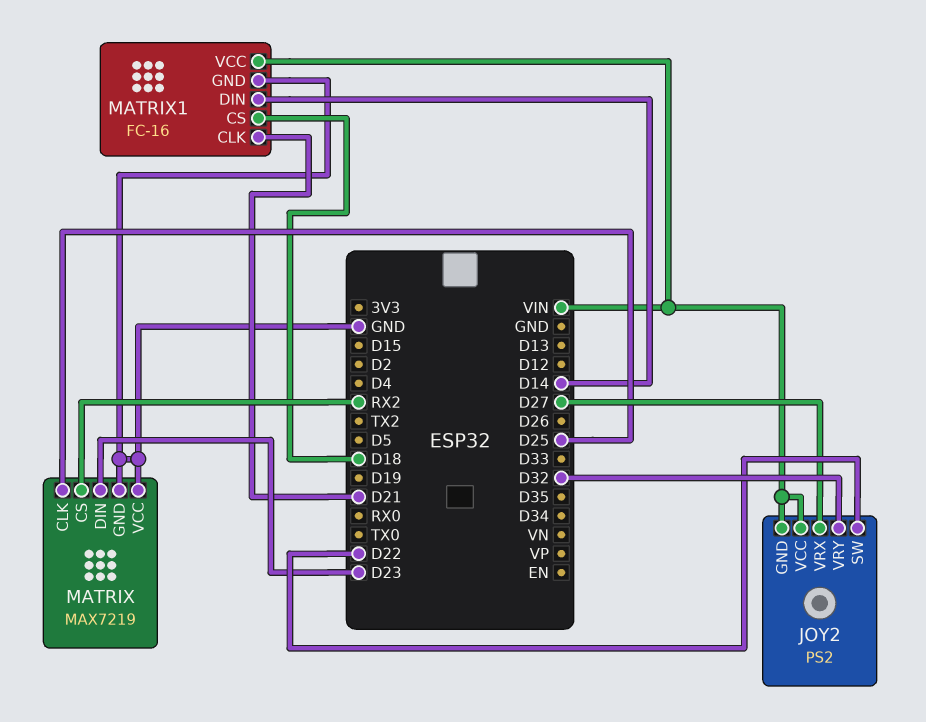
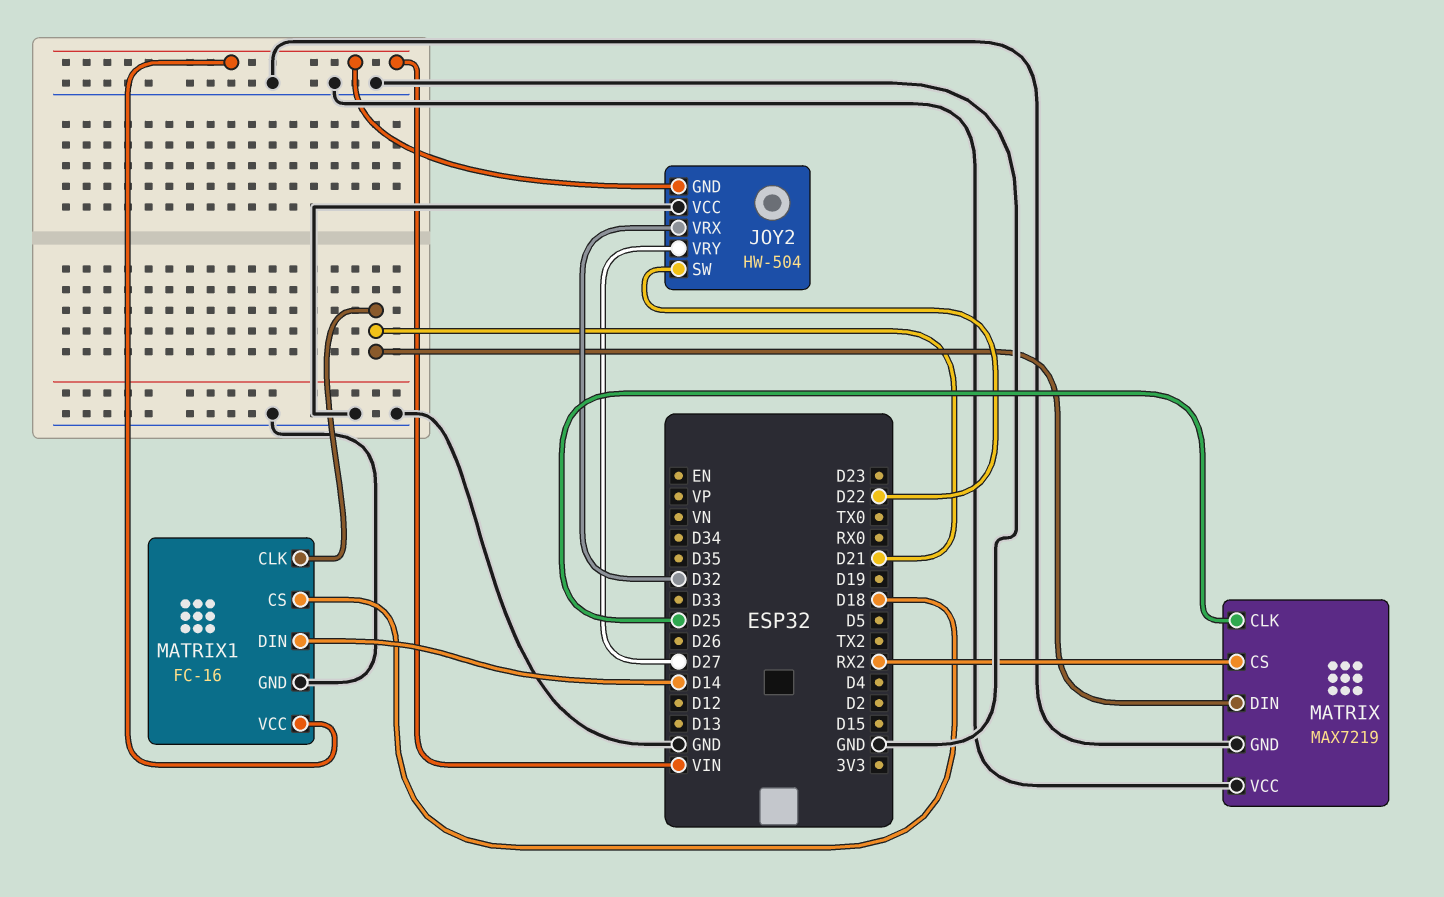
JOY2: PS2 -> HW-504
JOY2 pin VCC: VIN -> GND
JOY2 pin VRX: D27 -> D32
JOY2 pin VRY: D32 -> D27
MATRIX pin DIN: D23 -> D21

